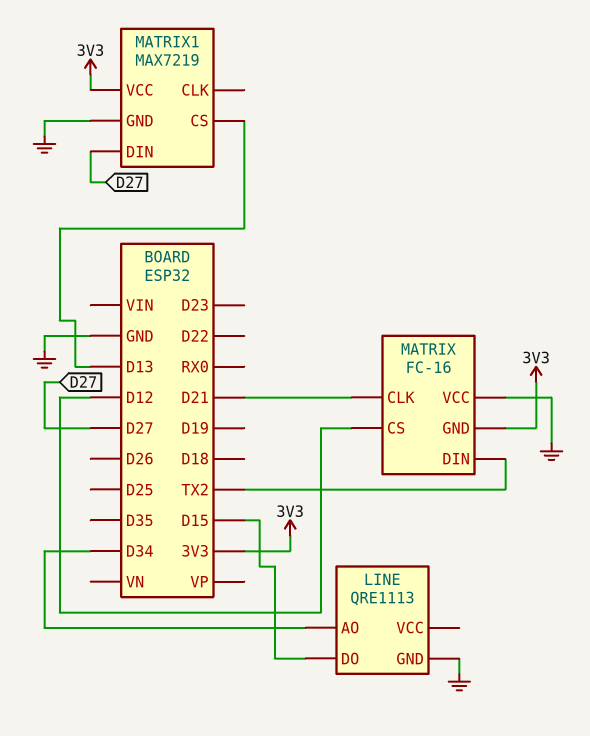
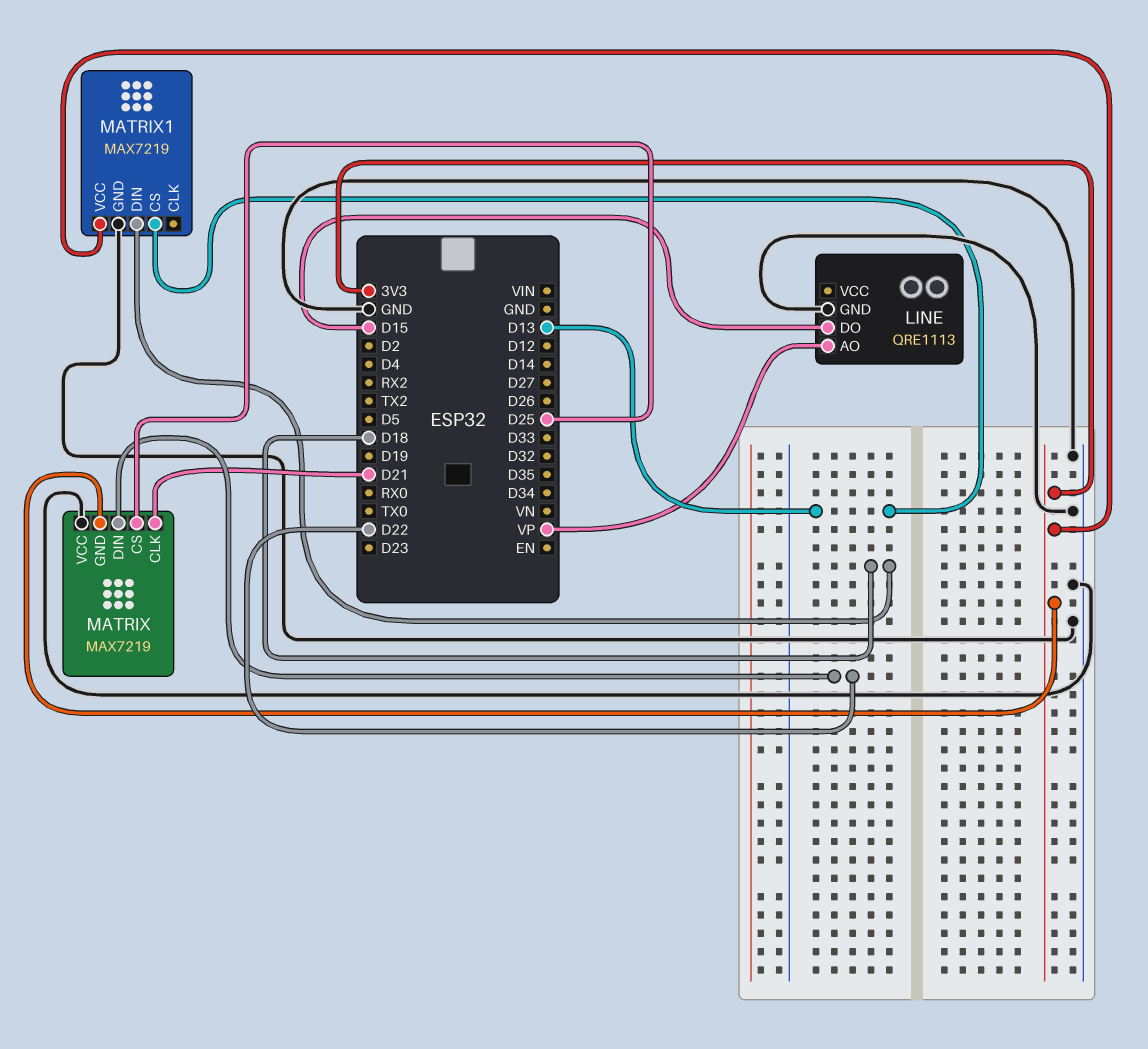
LINE pin AO: D34 -> VP
MATRIX: FC-16 -> MAX7219
MATRIX pin CS: D12 -> D25
MATRIX pin DIN: TX2 -> D22
MATRIX1 pin DIN: D27 -> D18

